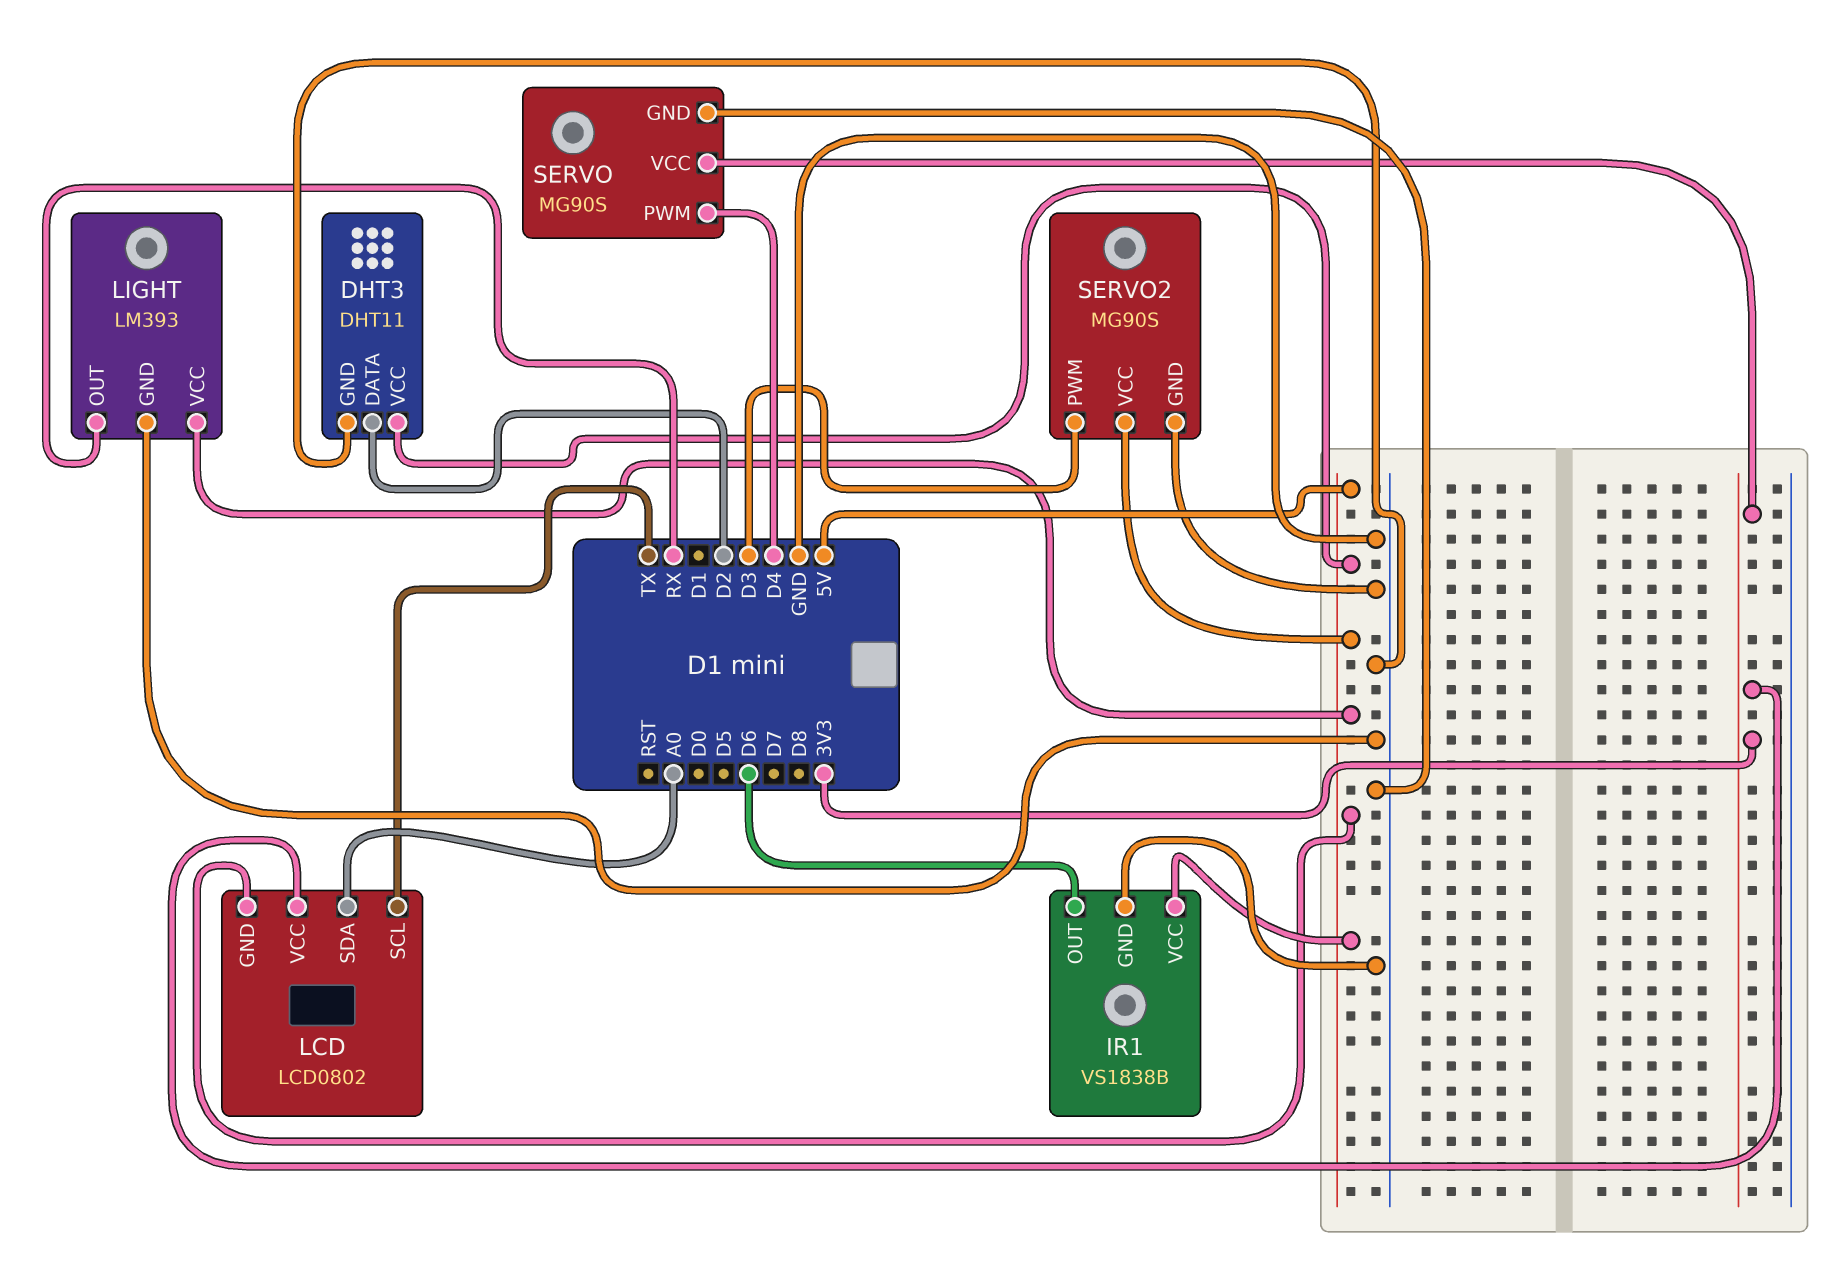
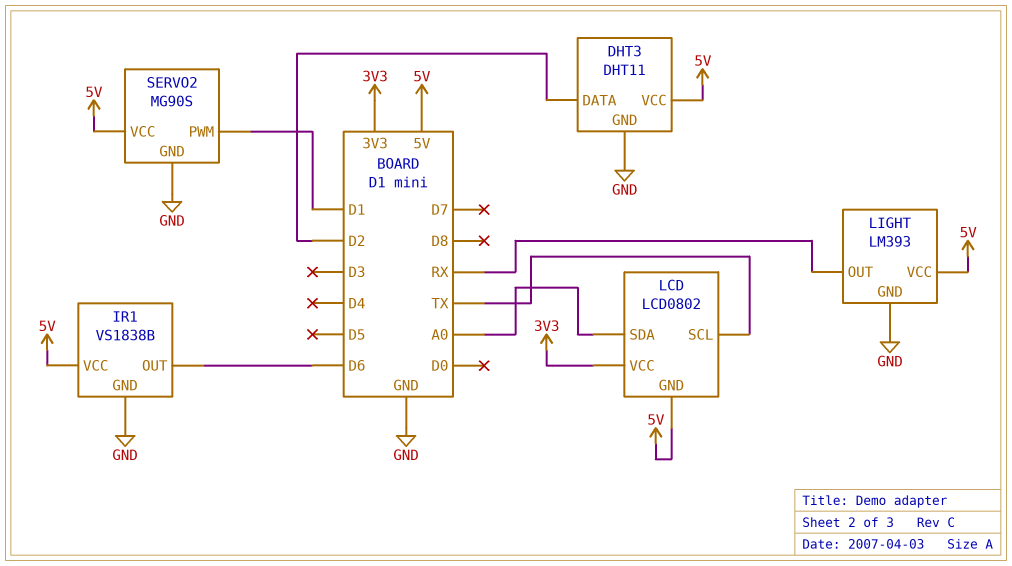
SERVO: MG90S -> none
SERVO pin GND: GND -> none
SERVO pin PWM: D4 -> none
SERVO pin VCC: 3V3 -> none
SERVO2 pin PWM: D3 -> D1

